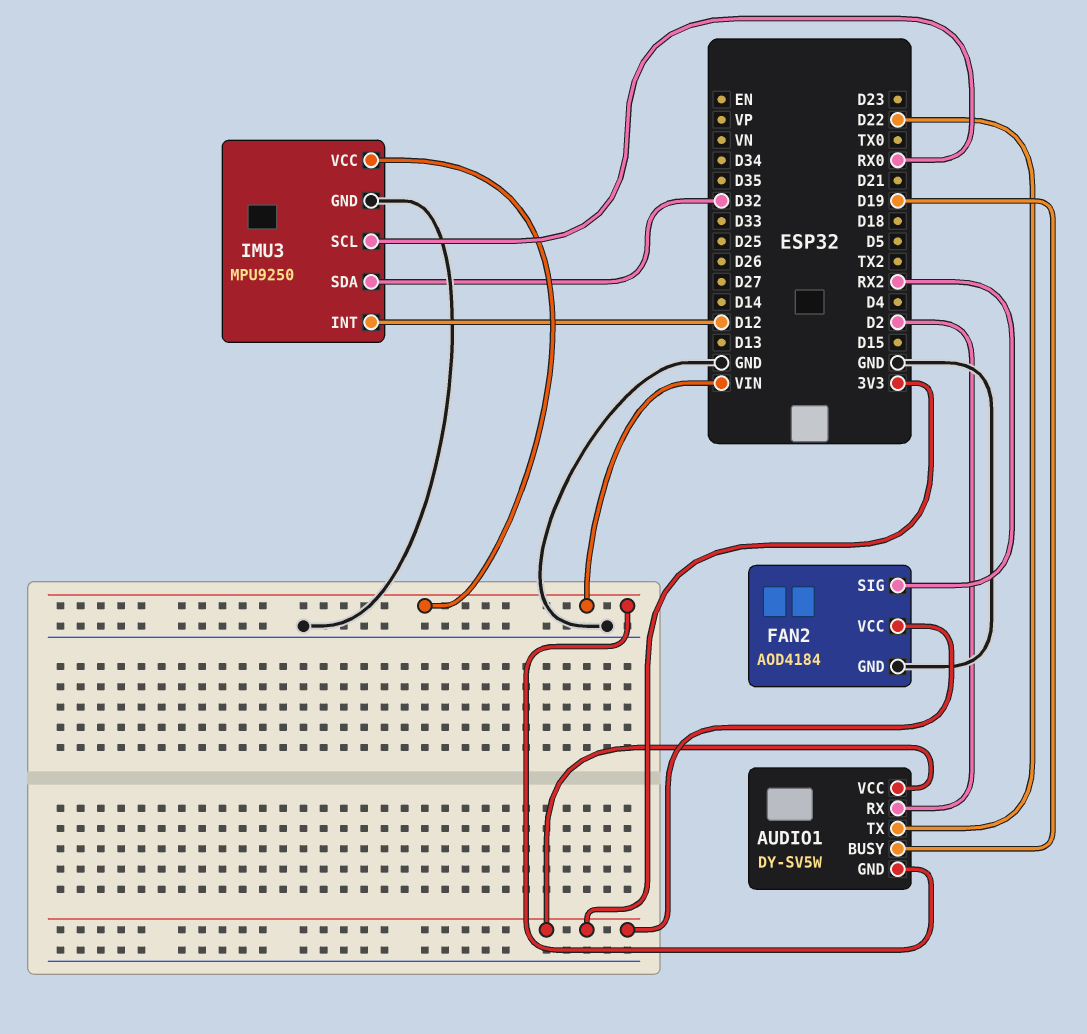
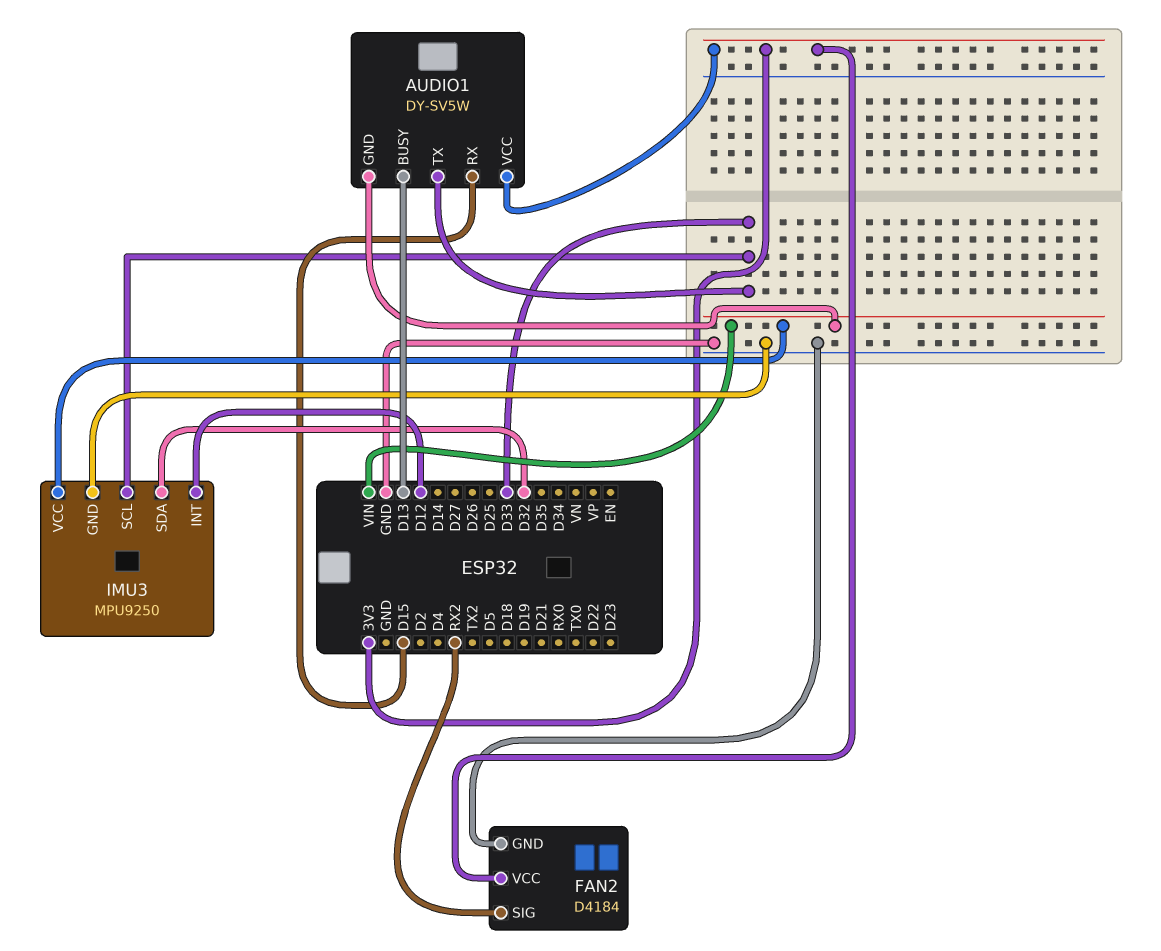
AUDIO1 pin BUSY: D19 -> D13
AUDIO1 pin RX: D2 -> D15
AUDIO1 pin TX: D22 -> D33
FAN2: AOD4184 -> D4184
IMU3 pin SCL: RX0 -> D33

